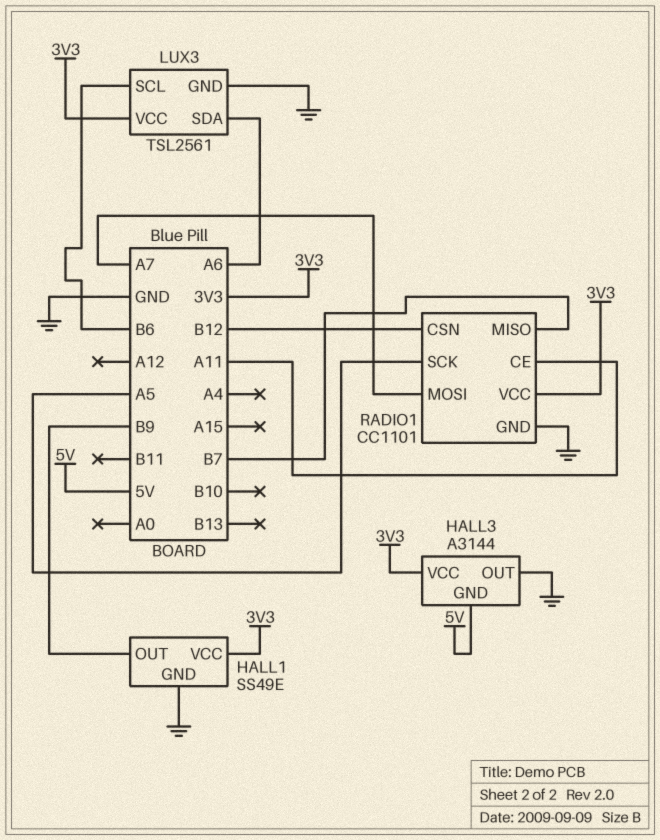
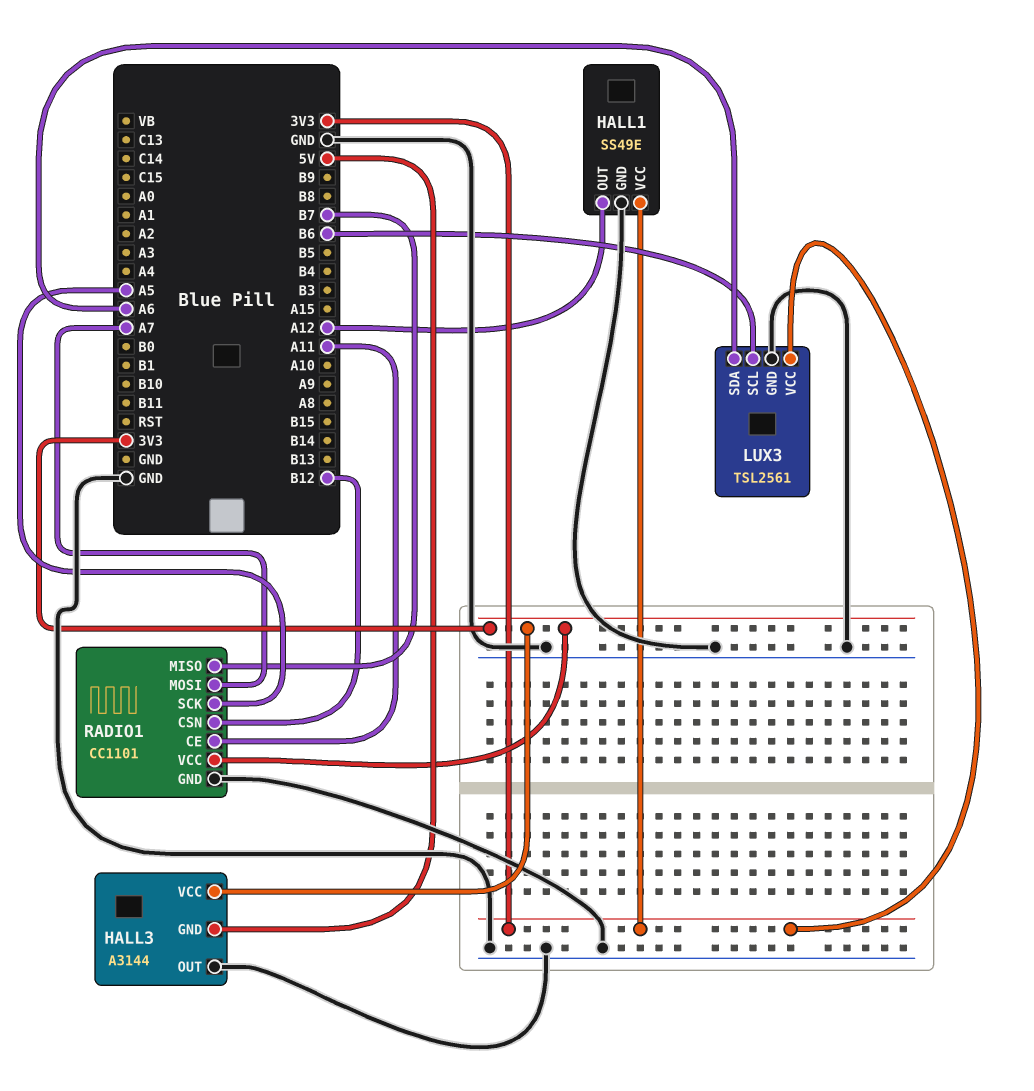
HALL1 pin OUT: B9 -> A12

